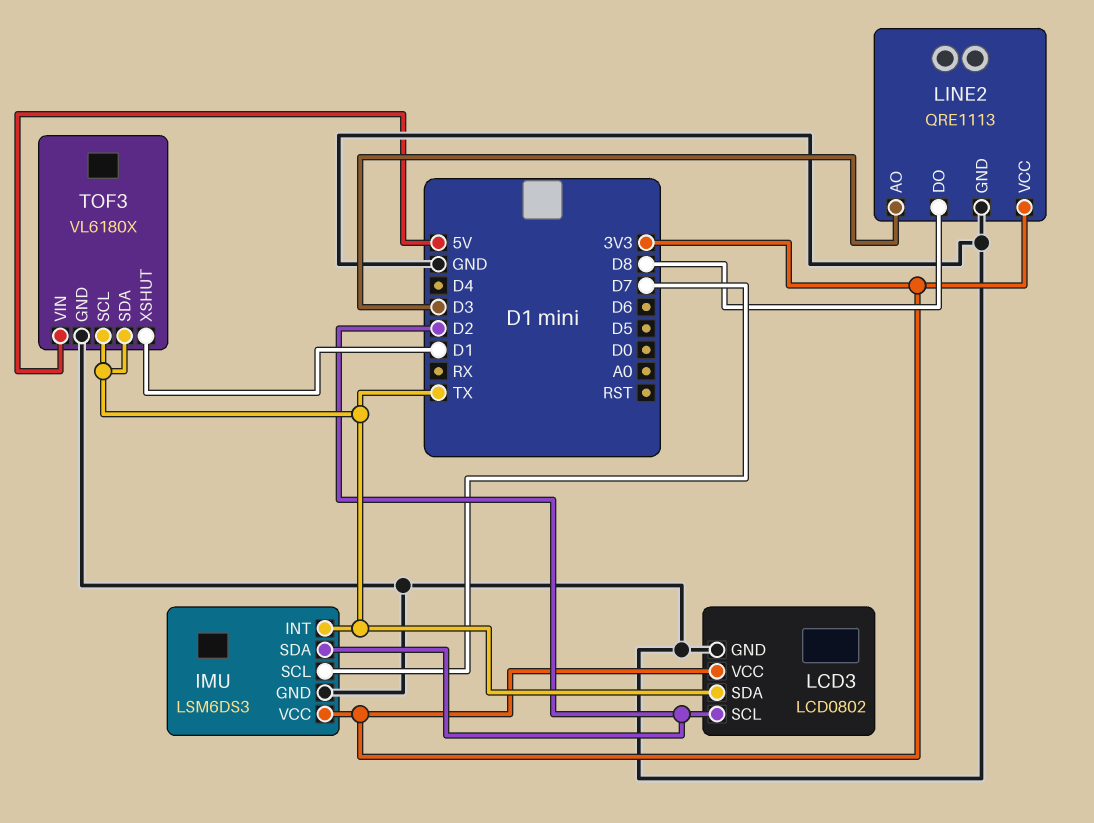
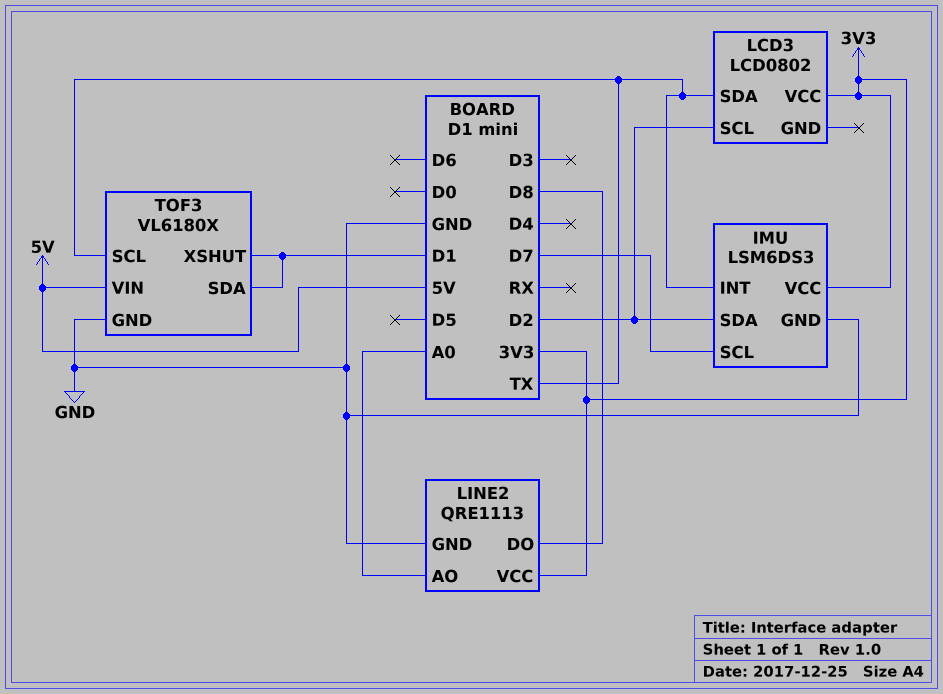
LCD3 pin GND: GND -> none
LINE2 pin AO: D3 -> A0
TOF3 pin SDA: TX -> D1

